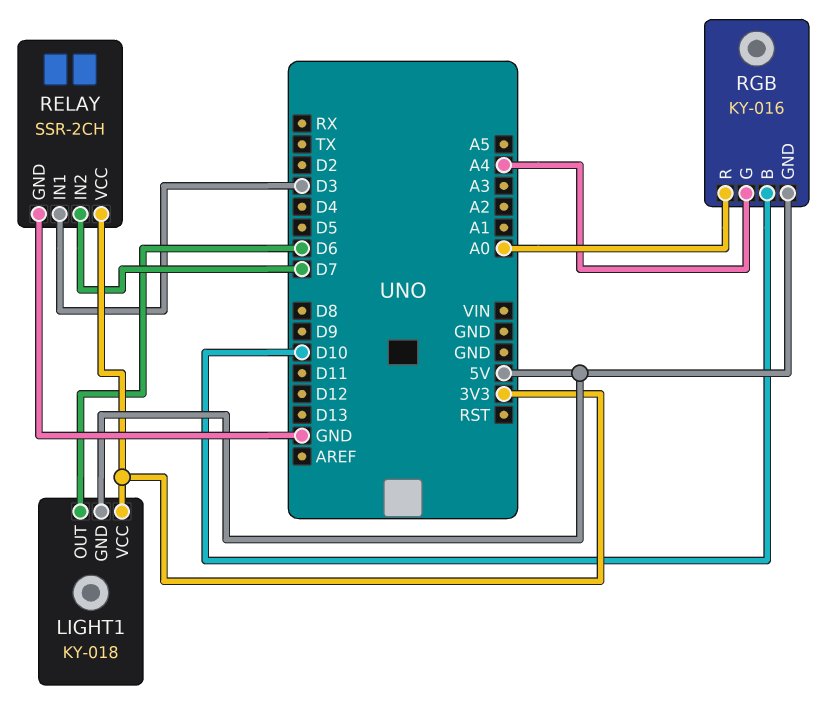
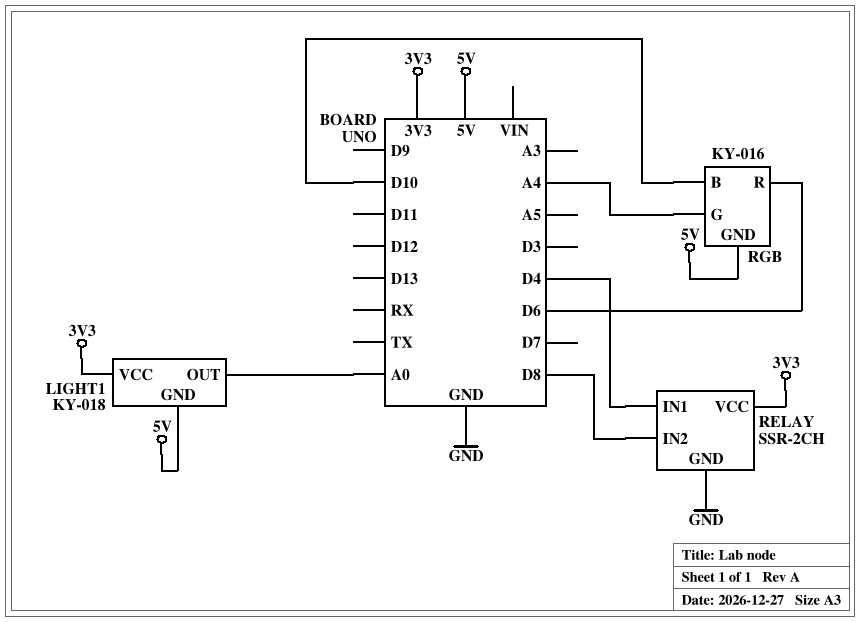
LIGHT1 pin OUT: D6 -> A0
RELAY pin IN1: D3 -> D4
RELAY pin IN2: D7 -> D8
RGB pin R: A0 -> D6

